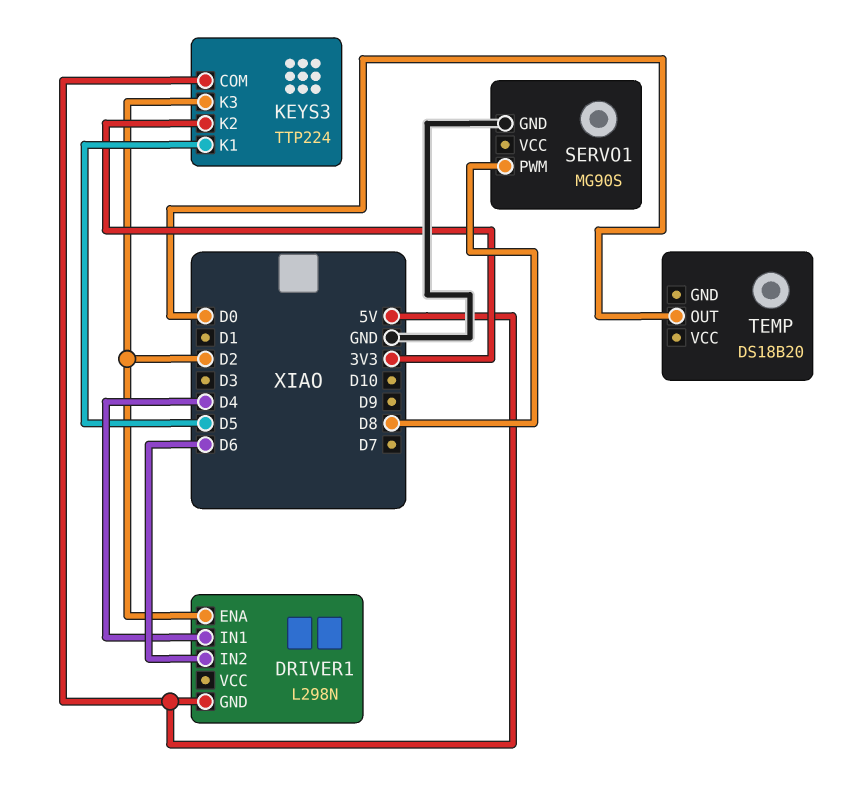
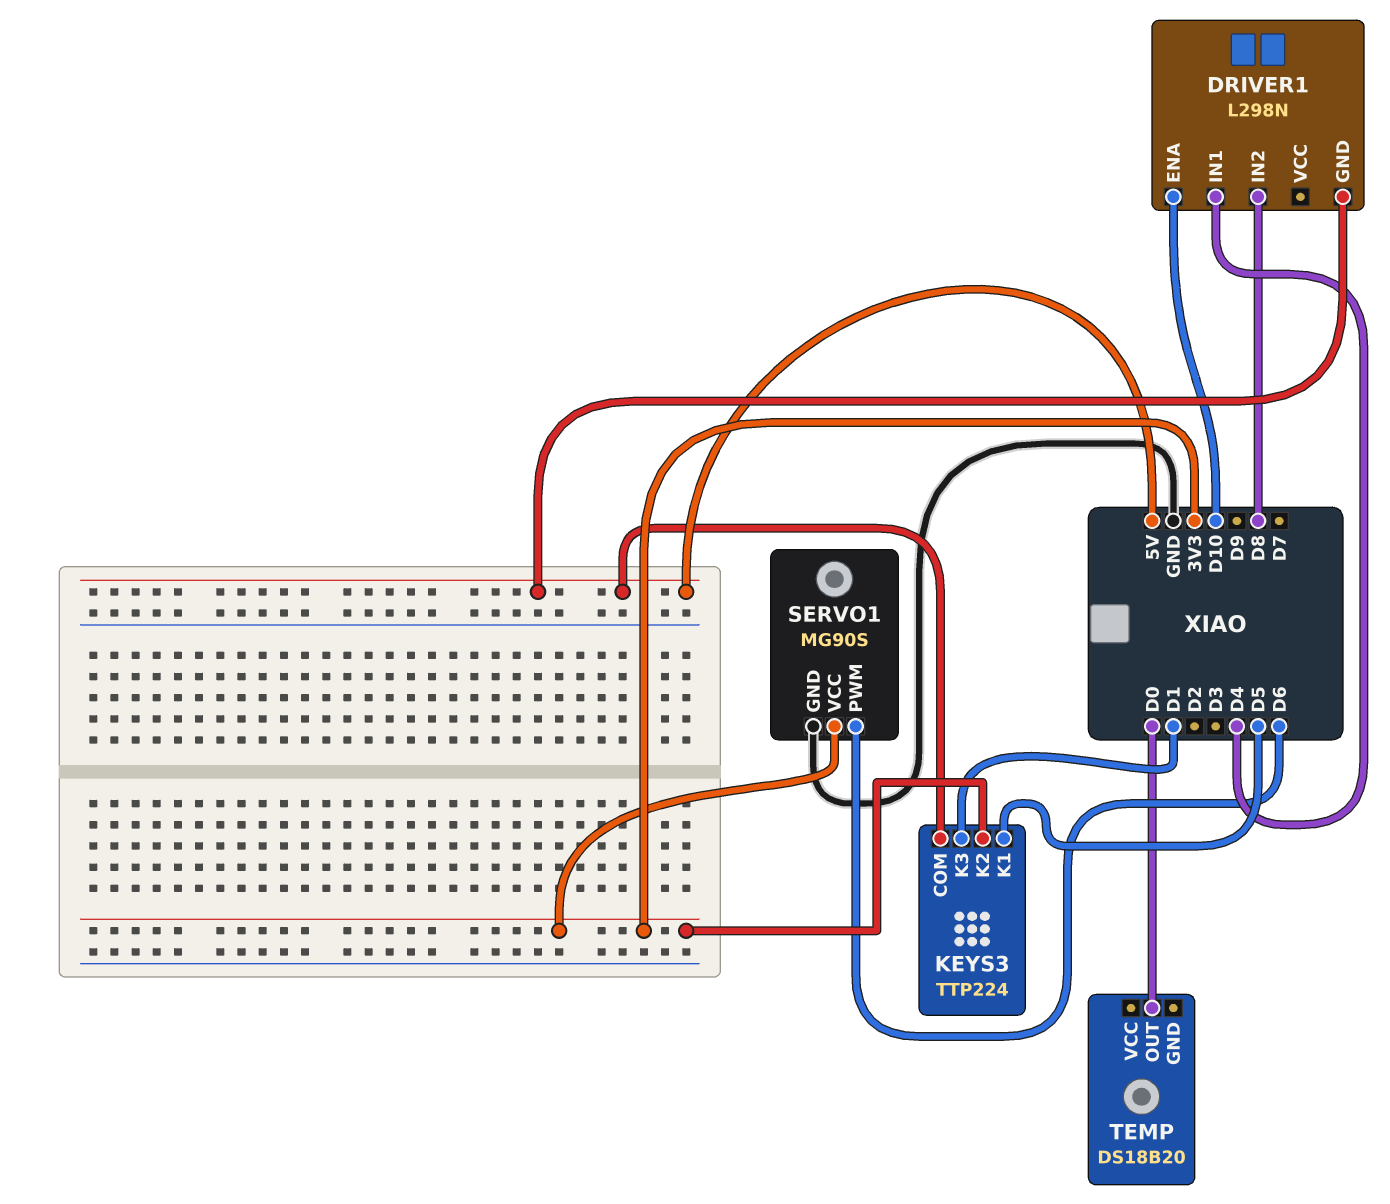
DRIVER1 pin ENA: D2 -> D10
DRIVER1 pin IN2: D6 -> D8
KEYS3 pin K3: D2 -> D1
SERVO1 pin PWM: D8 -> D6
SERVO1 pin VCC: none -> 3V3

